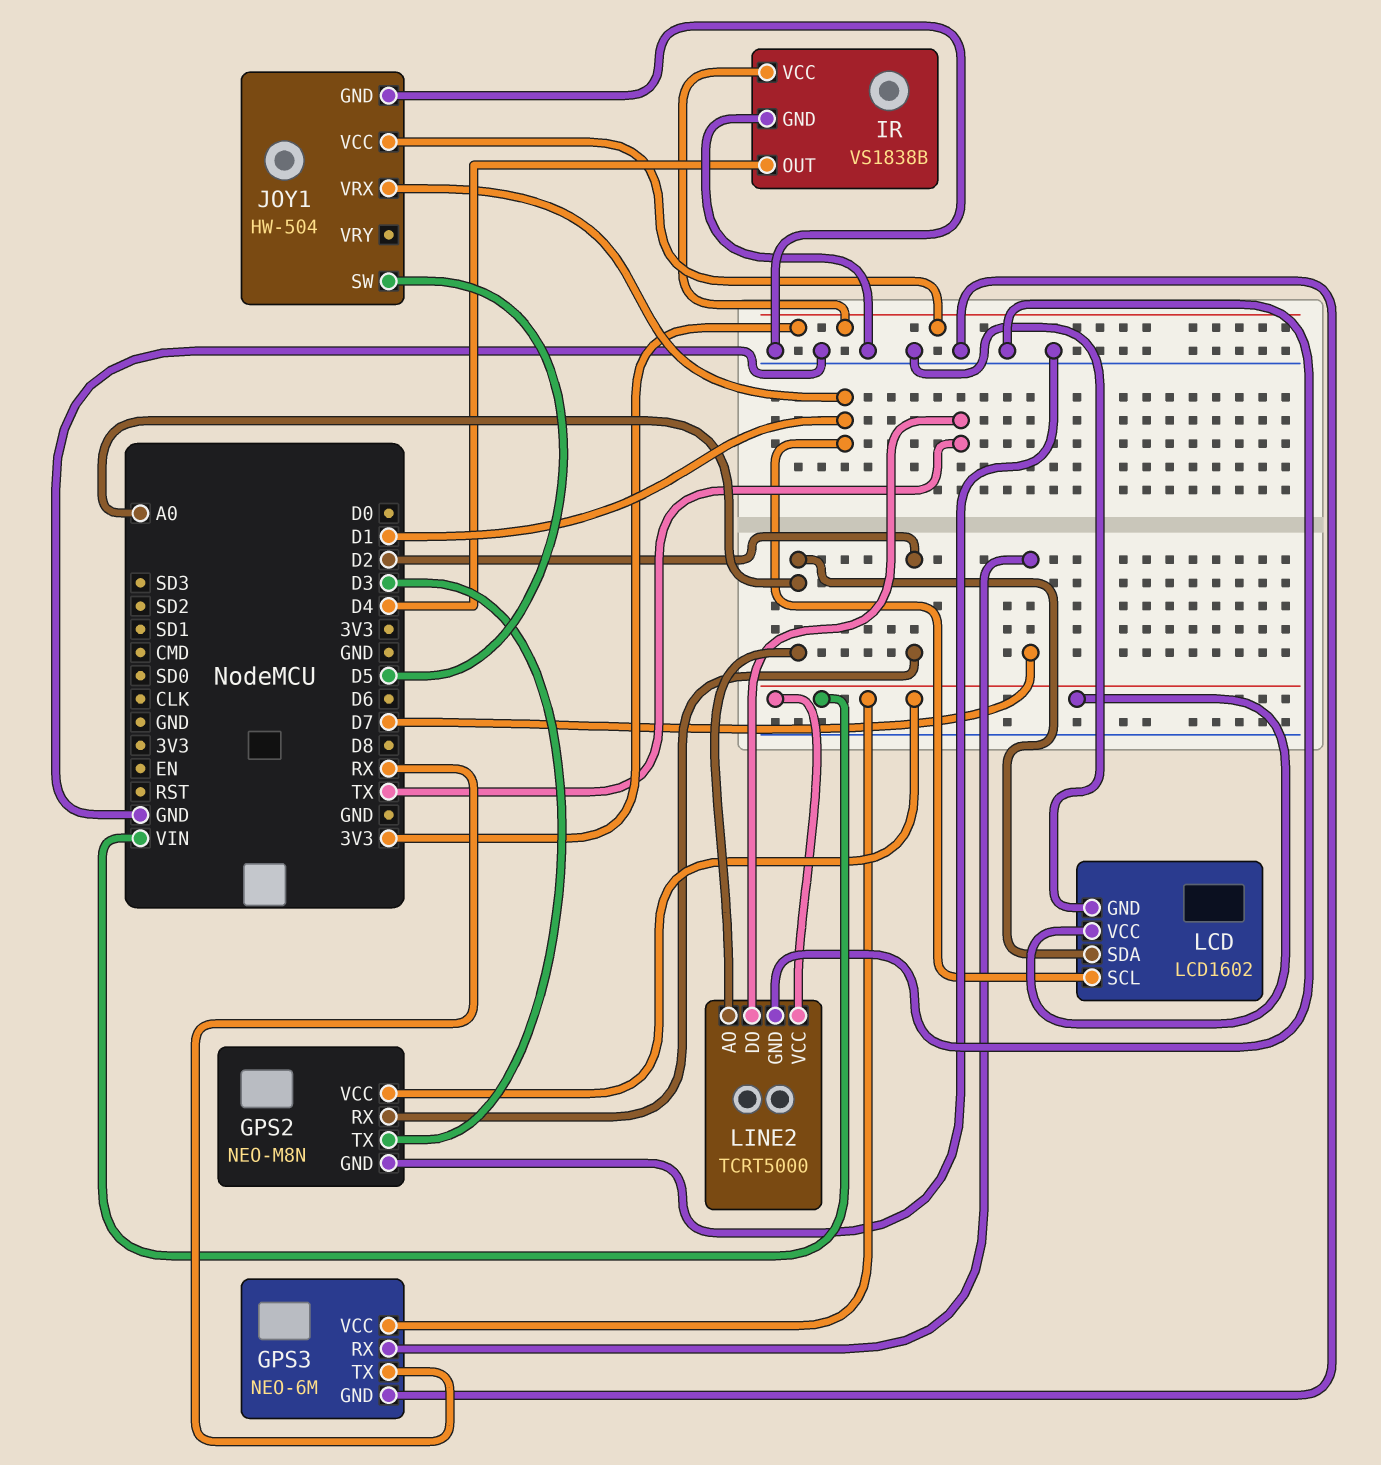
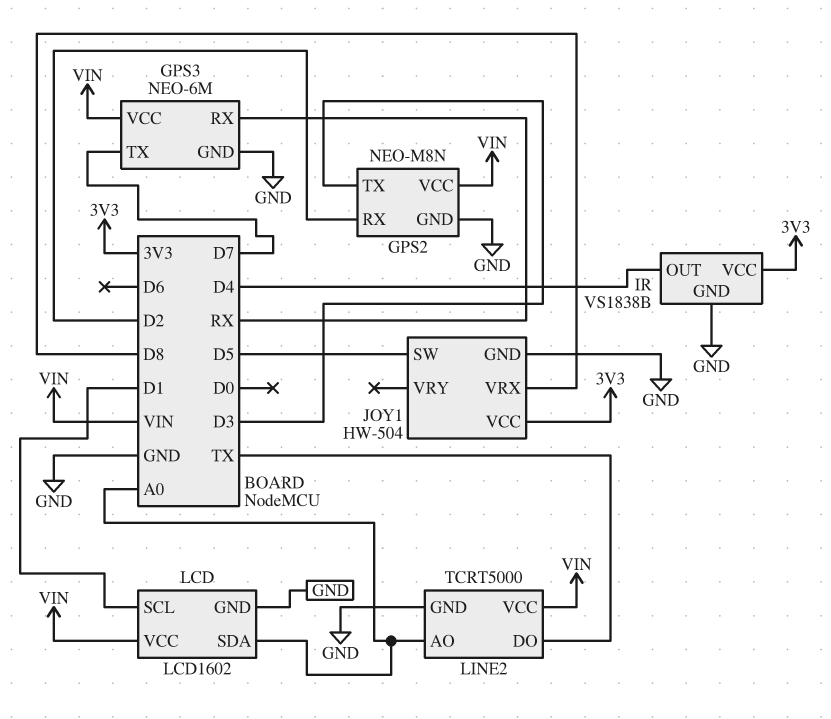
GPS3 pin RX: D7 -> RX
GPS3 pin TX: RX -> D7
JOY1 pin VRX: D1 -> D8

